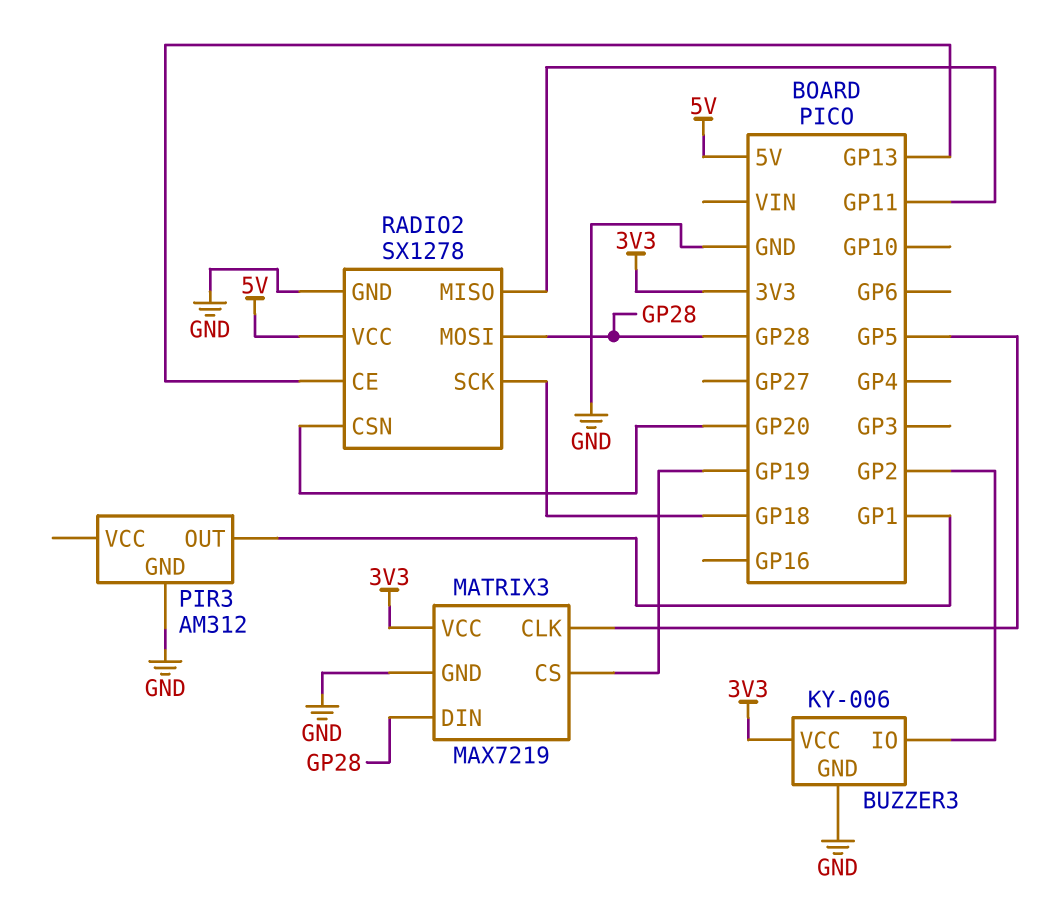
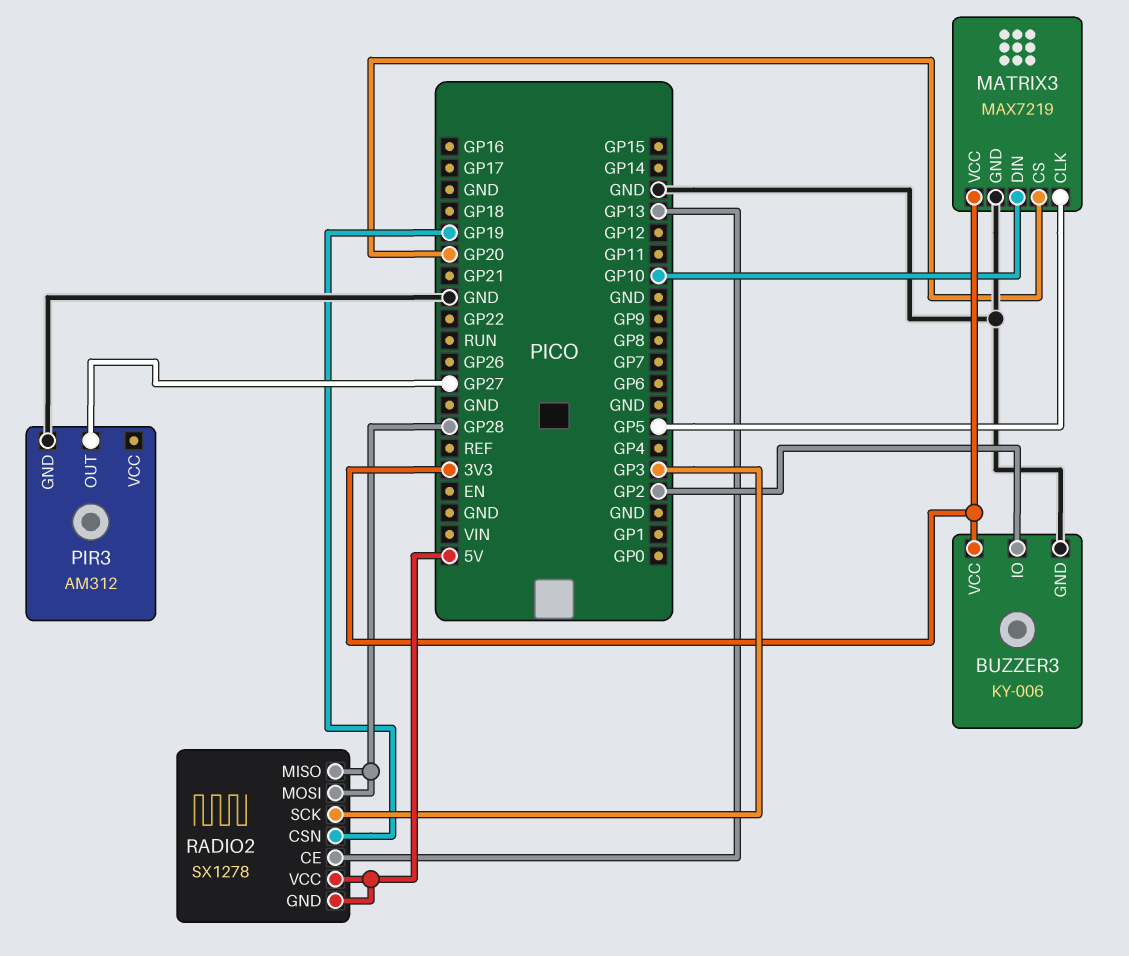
MATRIX3 pin CS: GP19 -> GP20
MATRIX3 pin DIN: GP28 -> GP10
PIR3 pin OUT: GP1 -> GP27
RADIO2 pin CSN: GP20 -> GP19
RADIO2 pin GND: GND -> 5V
RADIO2 pin MISO: GP11 -> GP28
RADIO2 pin SCK: GP18 -> GP3

